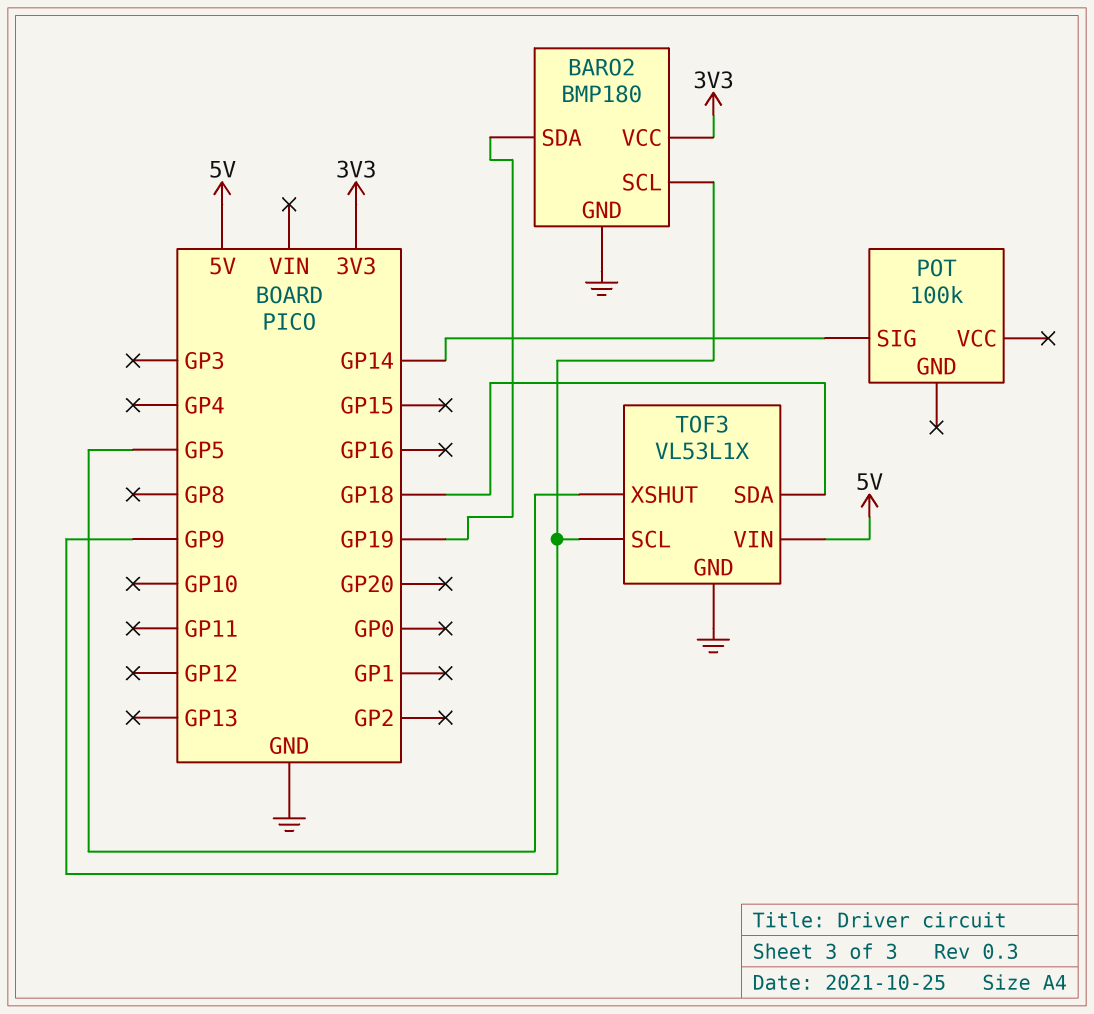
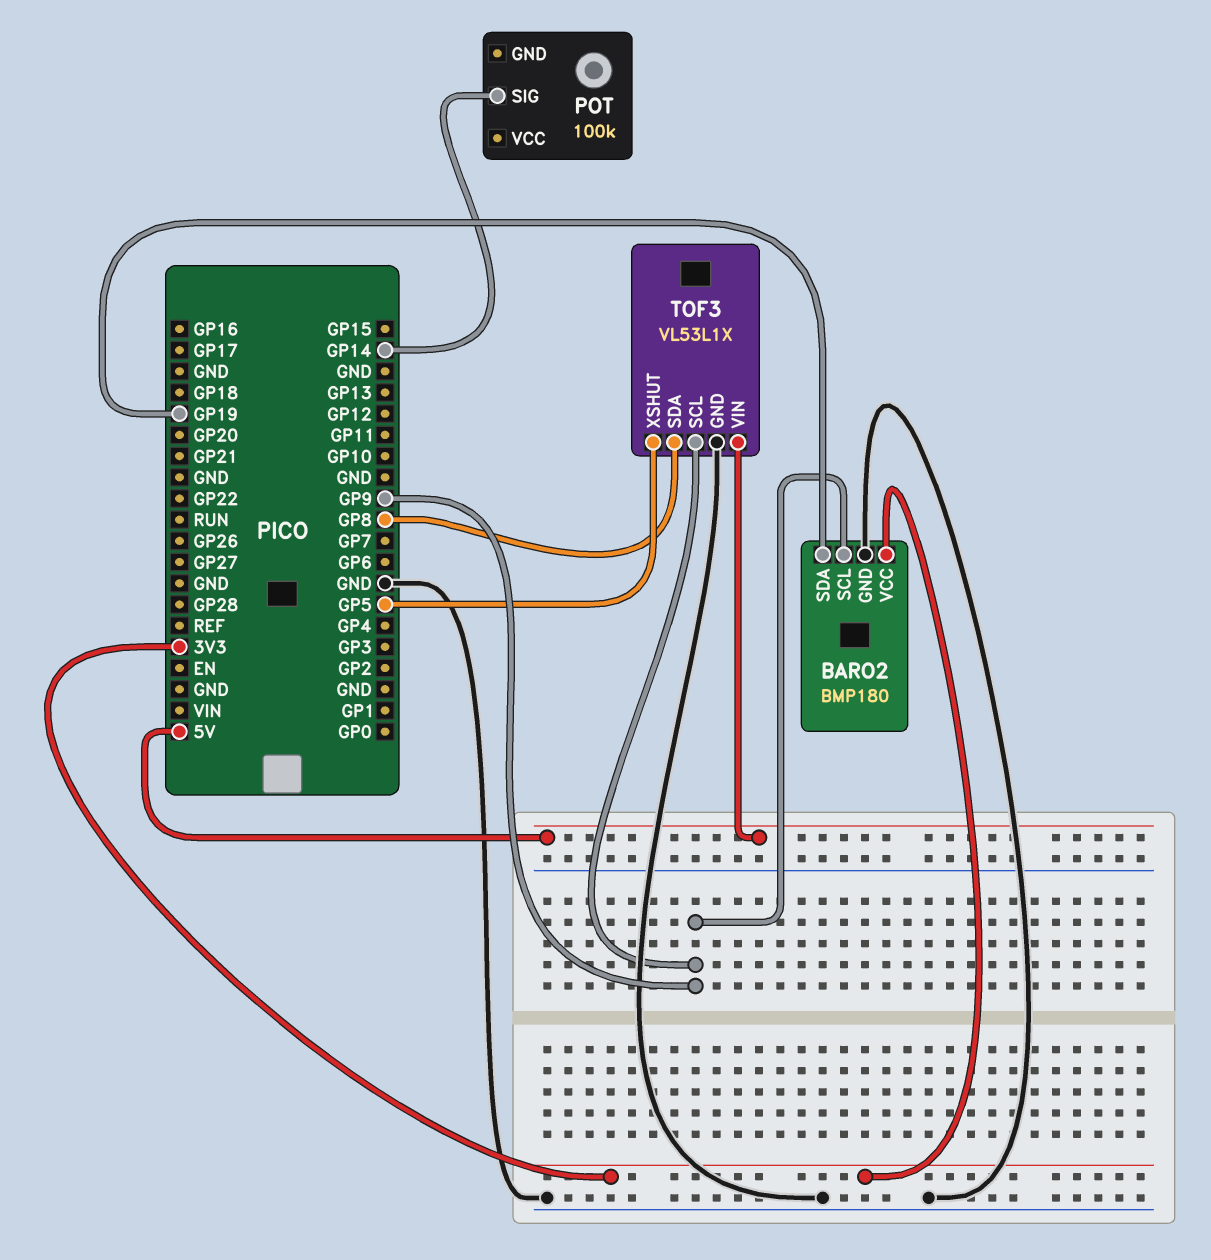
TOF3 pin SDA: GP18 -> GP8

